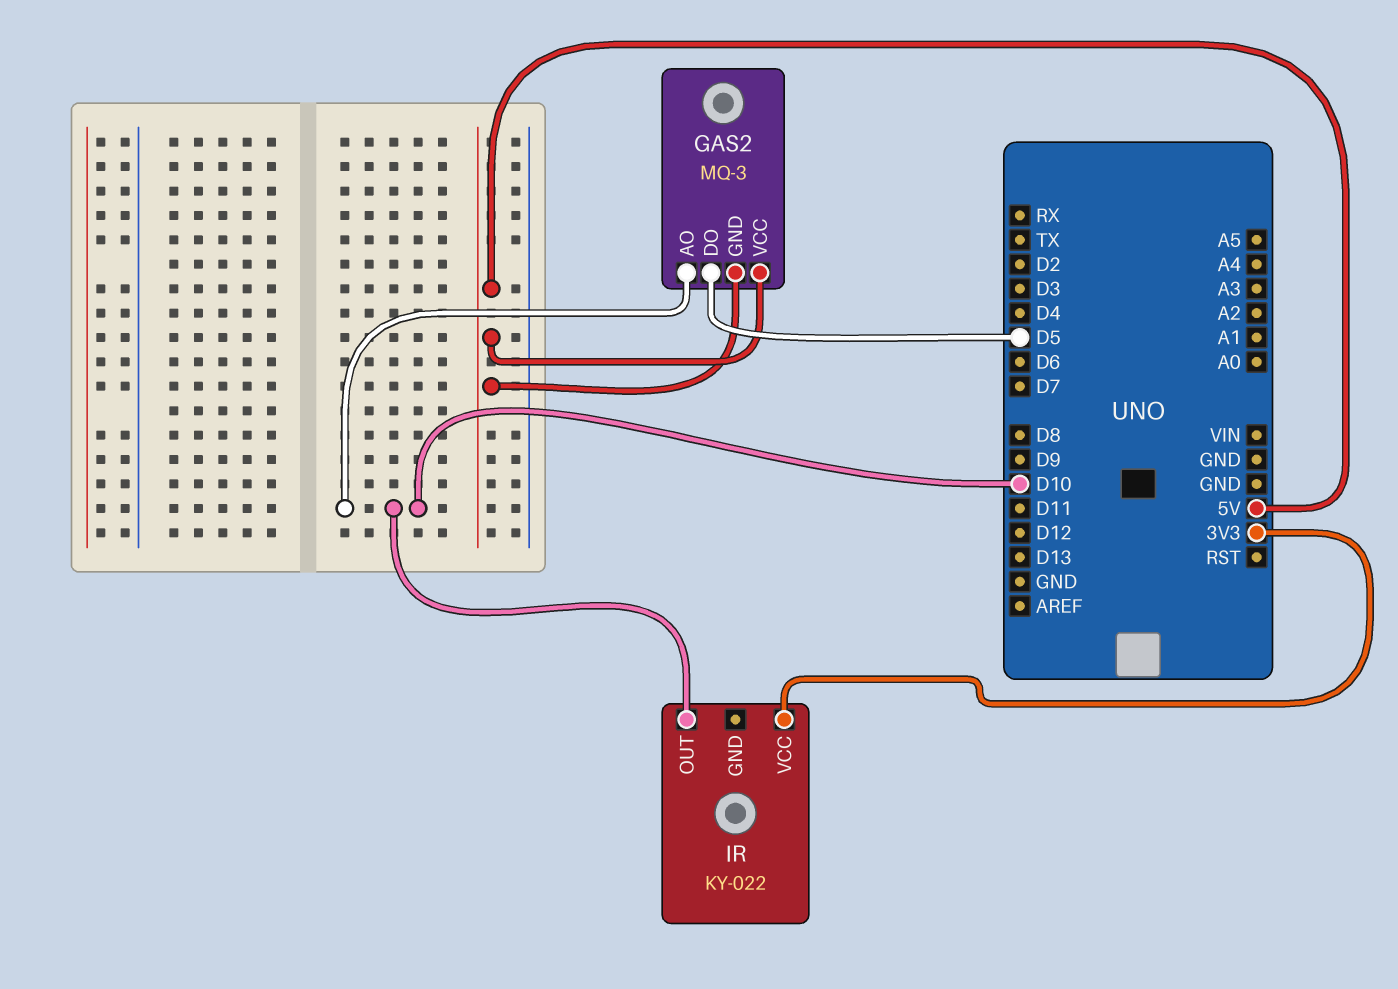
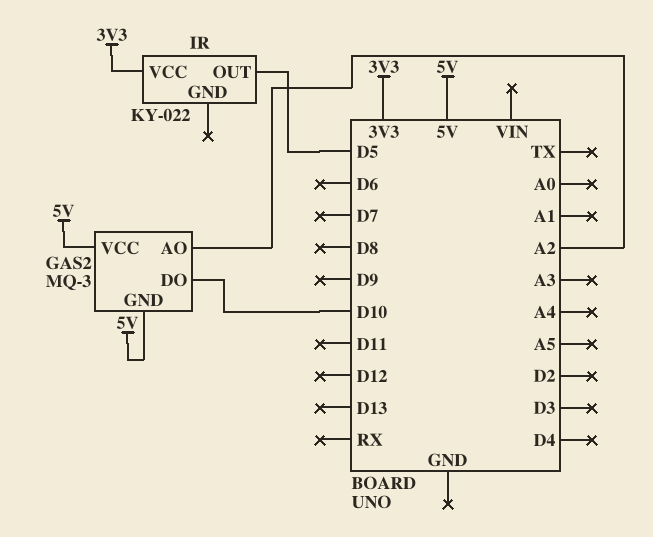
GAS2 pin AO: D10 -> A2
GAS2 pin DO: D5 -> D10
IR pin OUT: D10 -> D5

